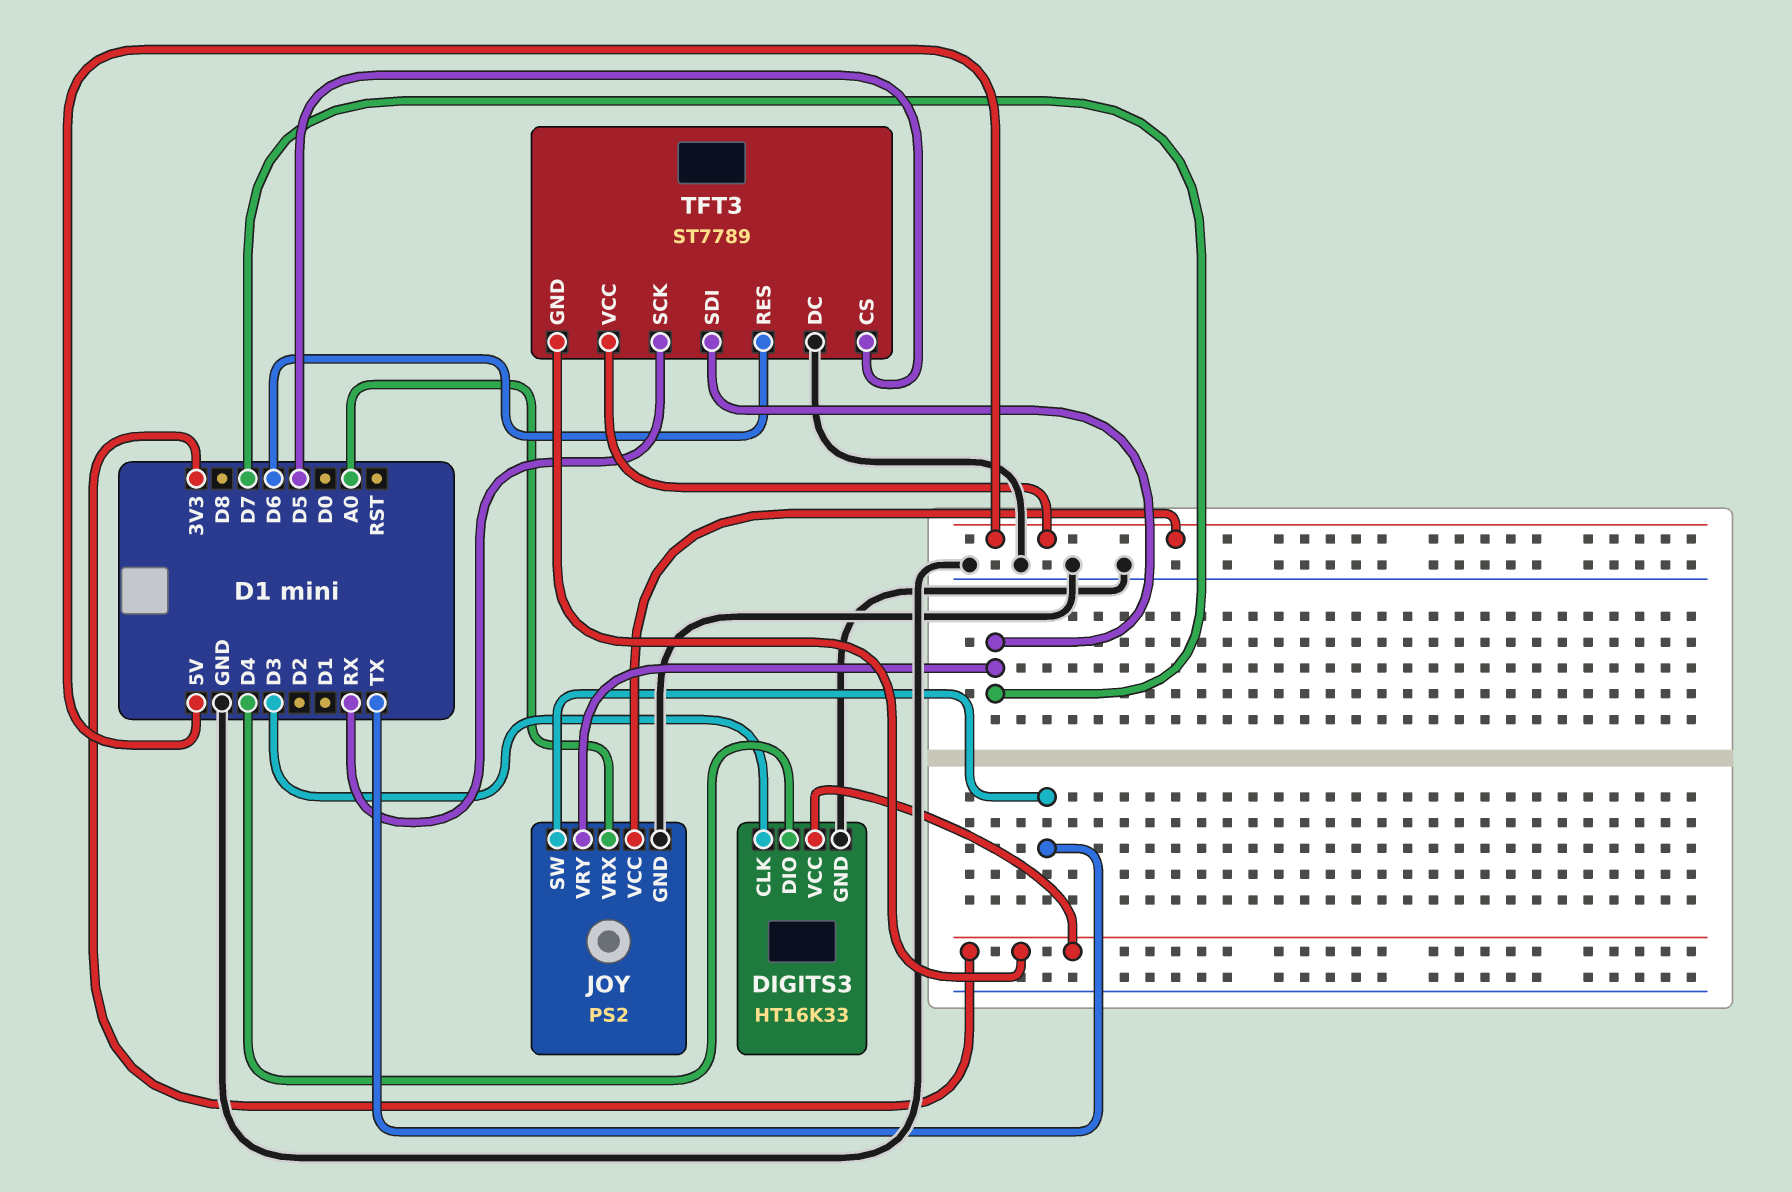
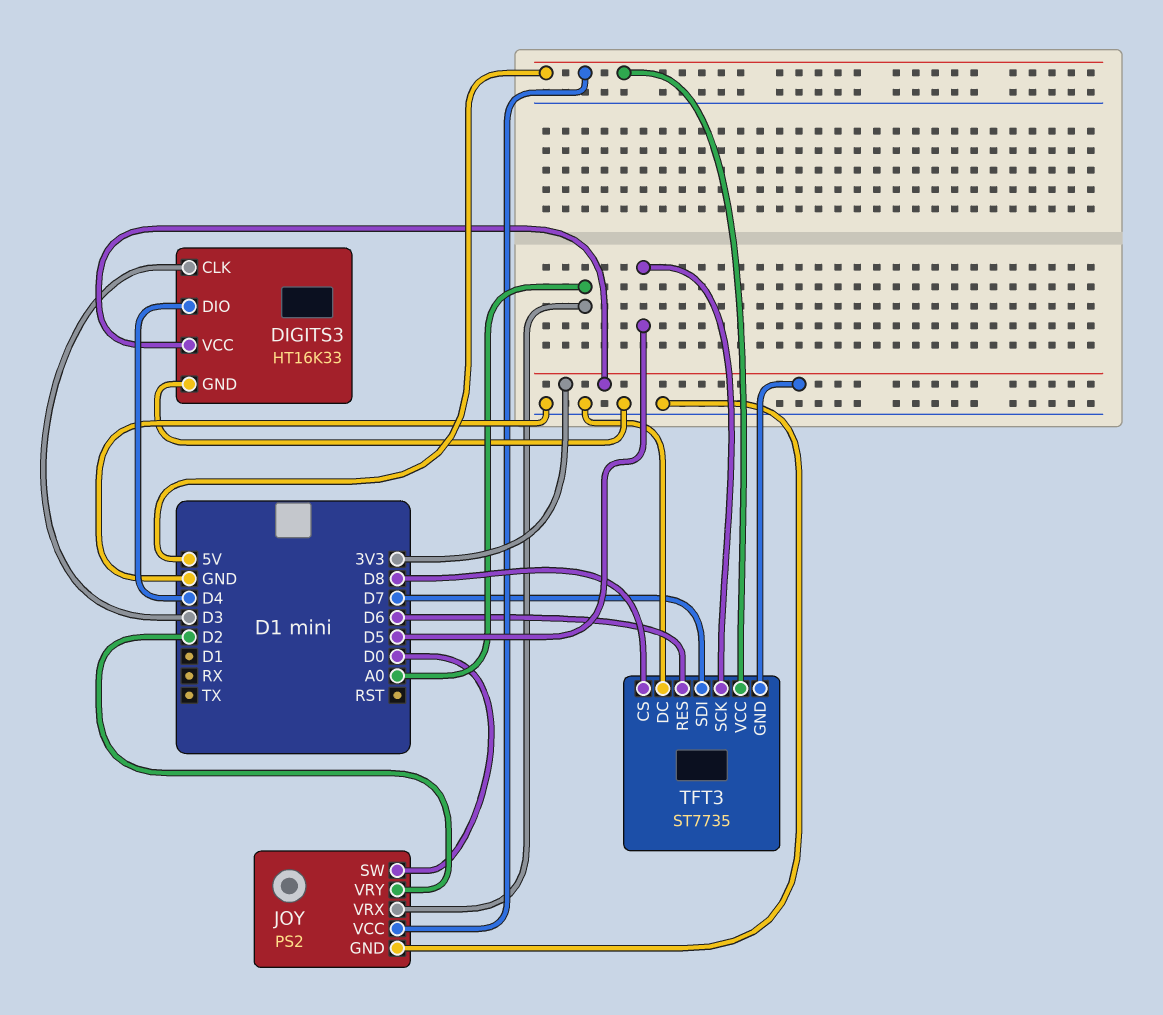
JOY pin SW: TX -> D0
JOY pin VRY: D7 -> D2
TFT3: ST7789 -> ST7735
TFT3 pin CS: D5 -> D8
TFT3 pin SCK: RX -> D5

